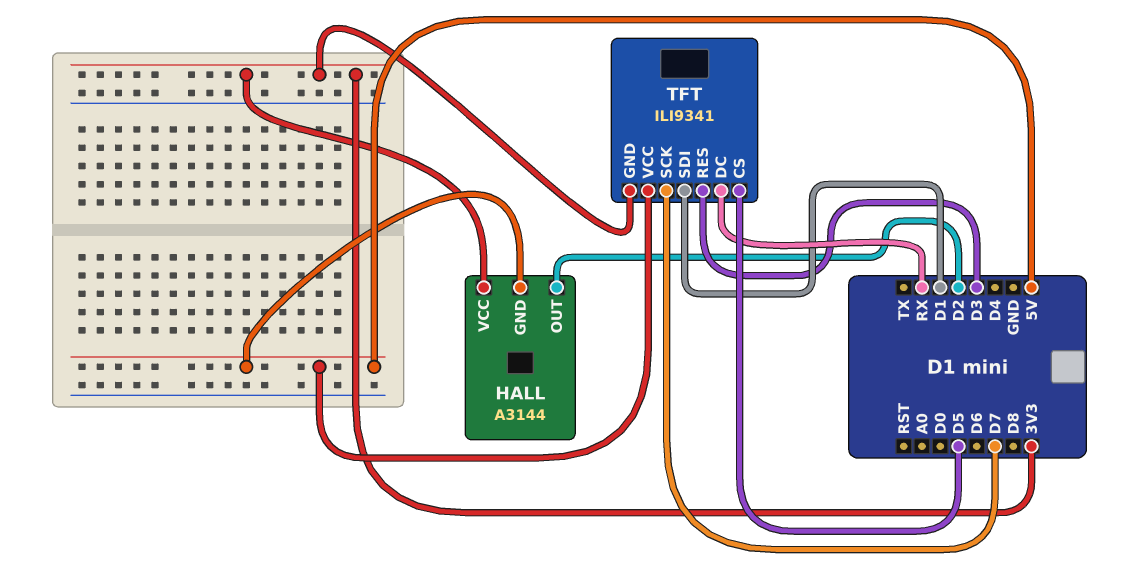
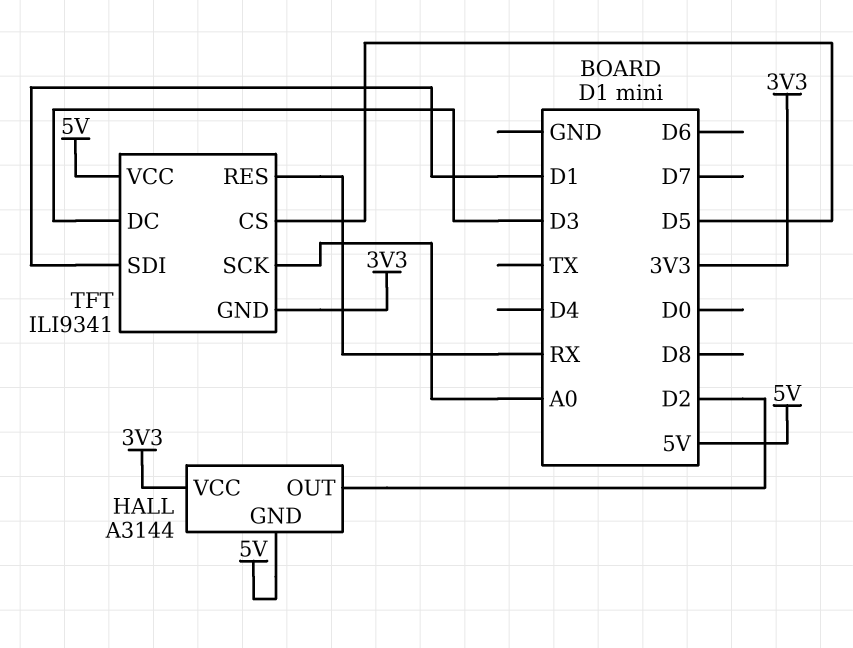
TFT pin DC: RX -> D3
TFT pin RES: D3 -> RX
TFT pin SCK: D7 -> A0

